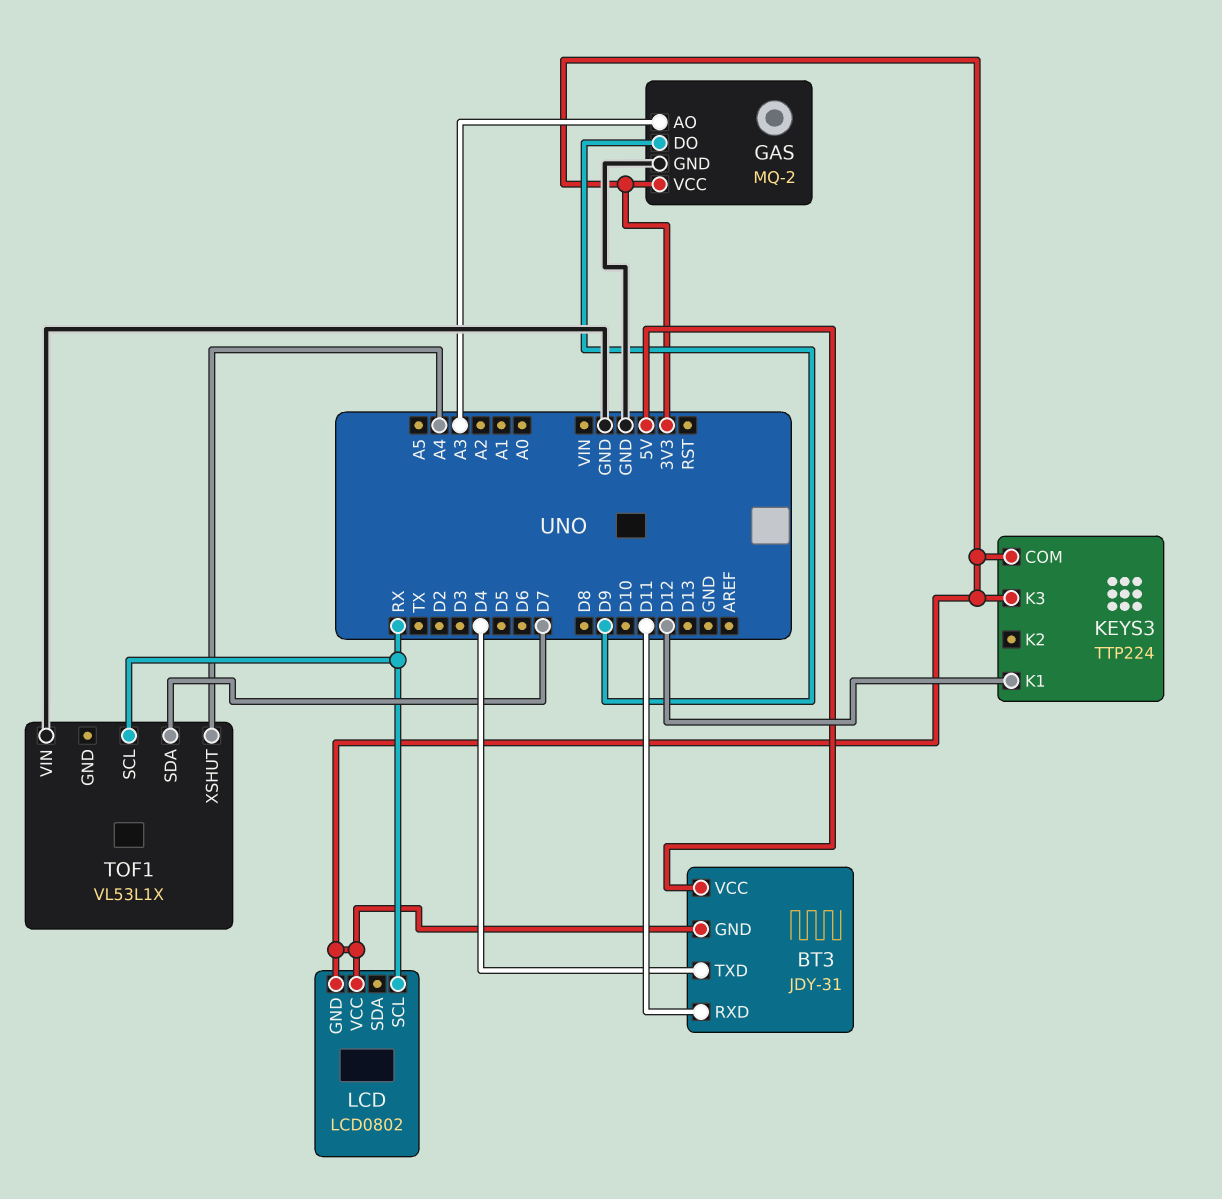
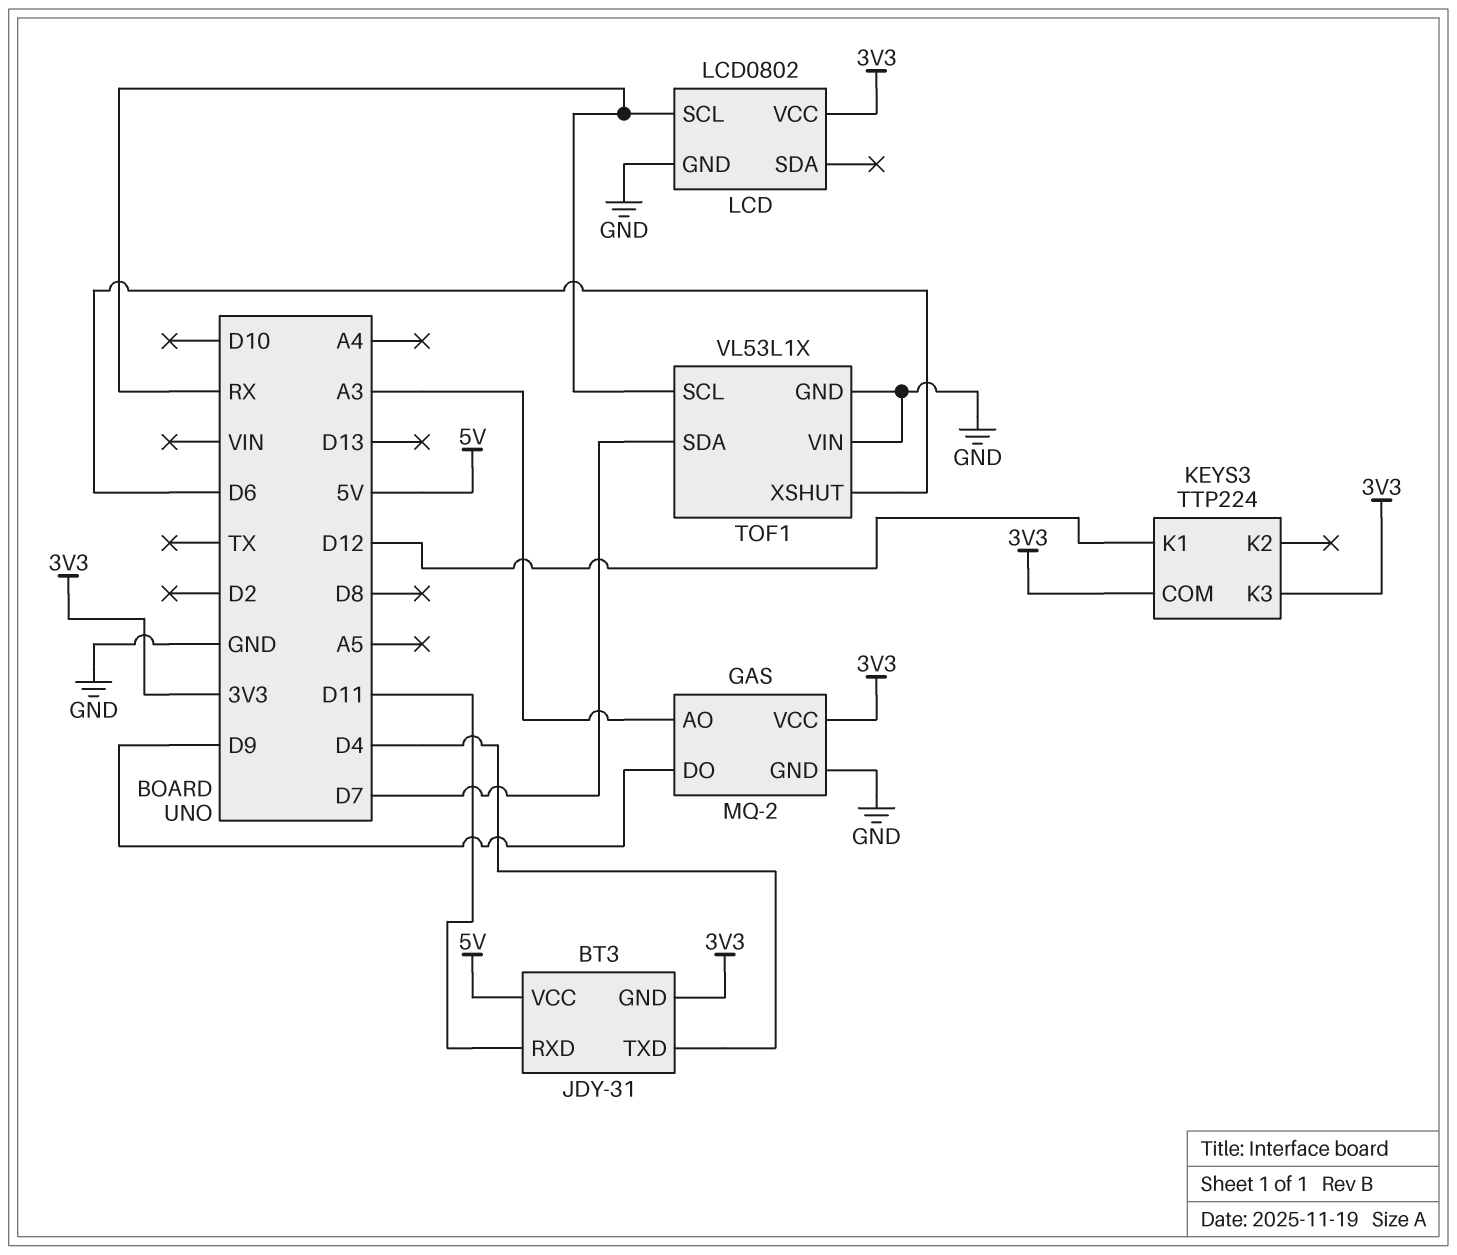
LCD pin GND: 3V3 -> GND
TOF1 pin GND: none -> GND
TOF1 pin XSHUT: A4 -> D6

